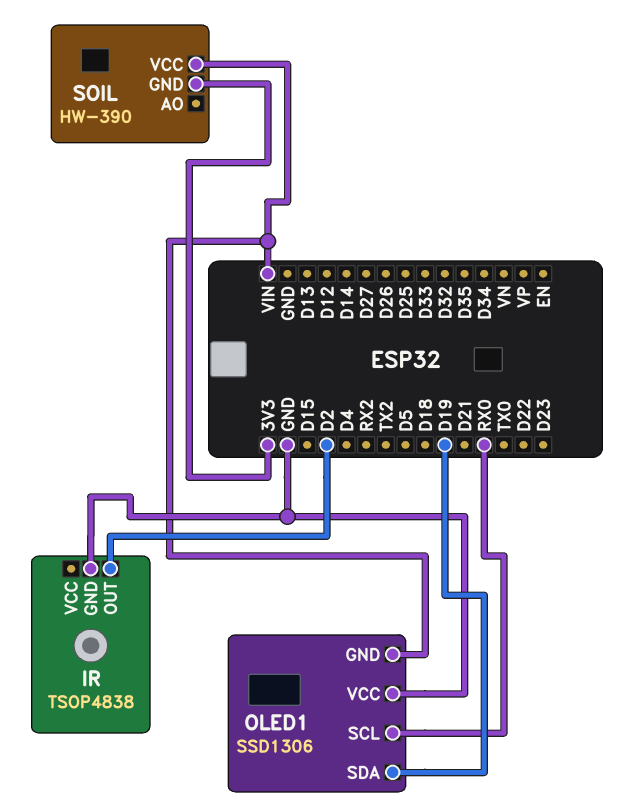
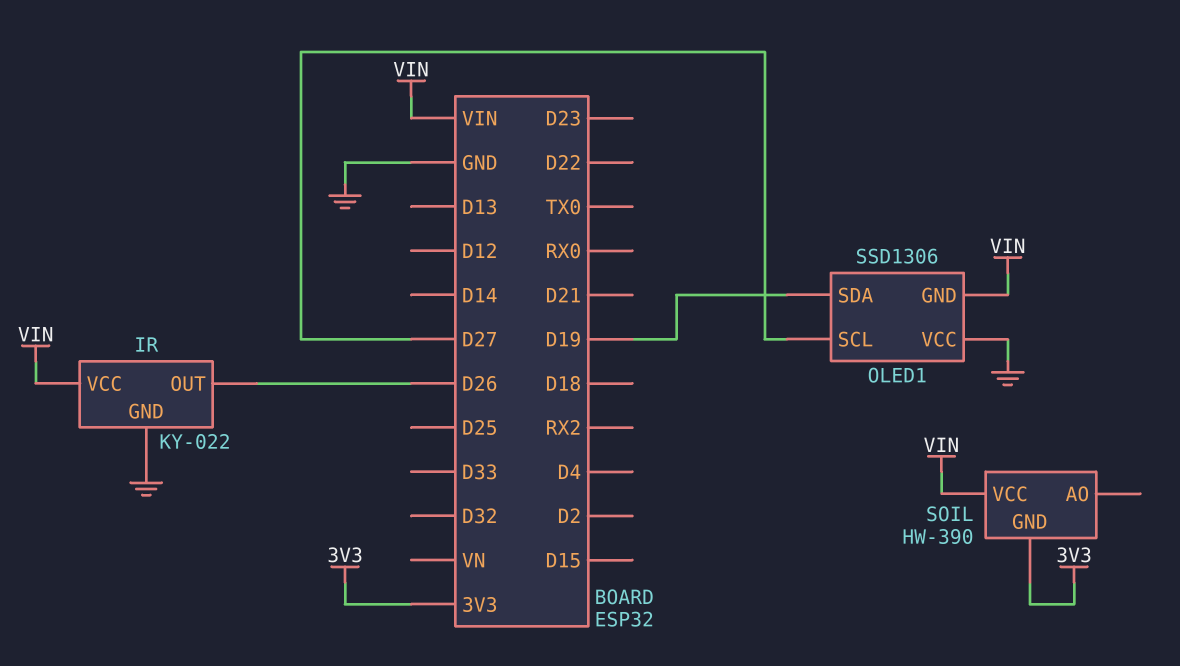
IR: TSOP4838 -> KY-022
IR pin OUT: D2 -> D26
IR pin VCC: none -> VIN
OLED1 pin SCL: RX0 -> D27

